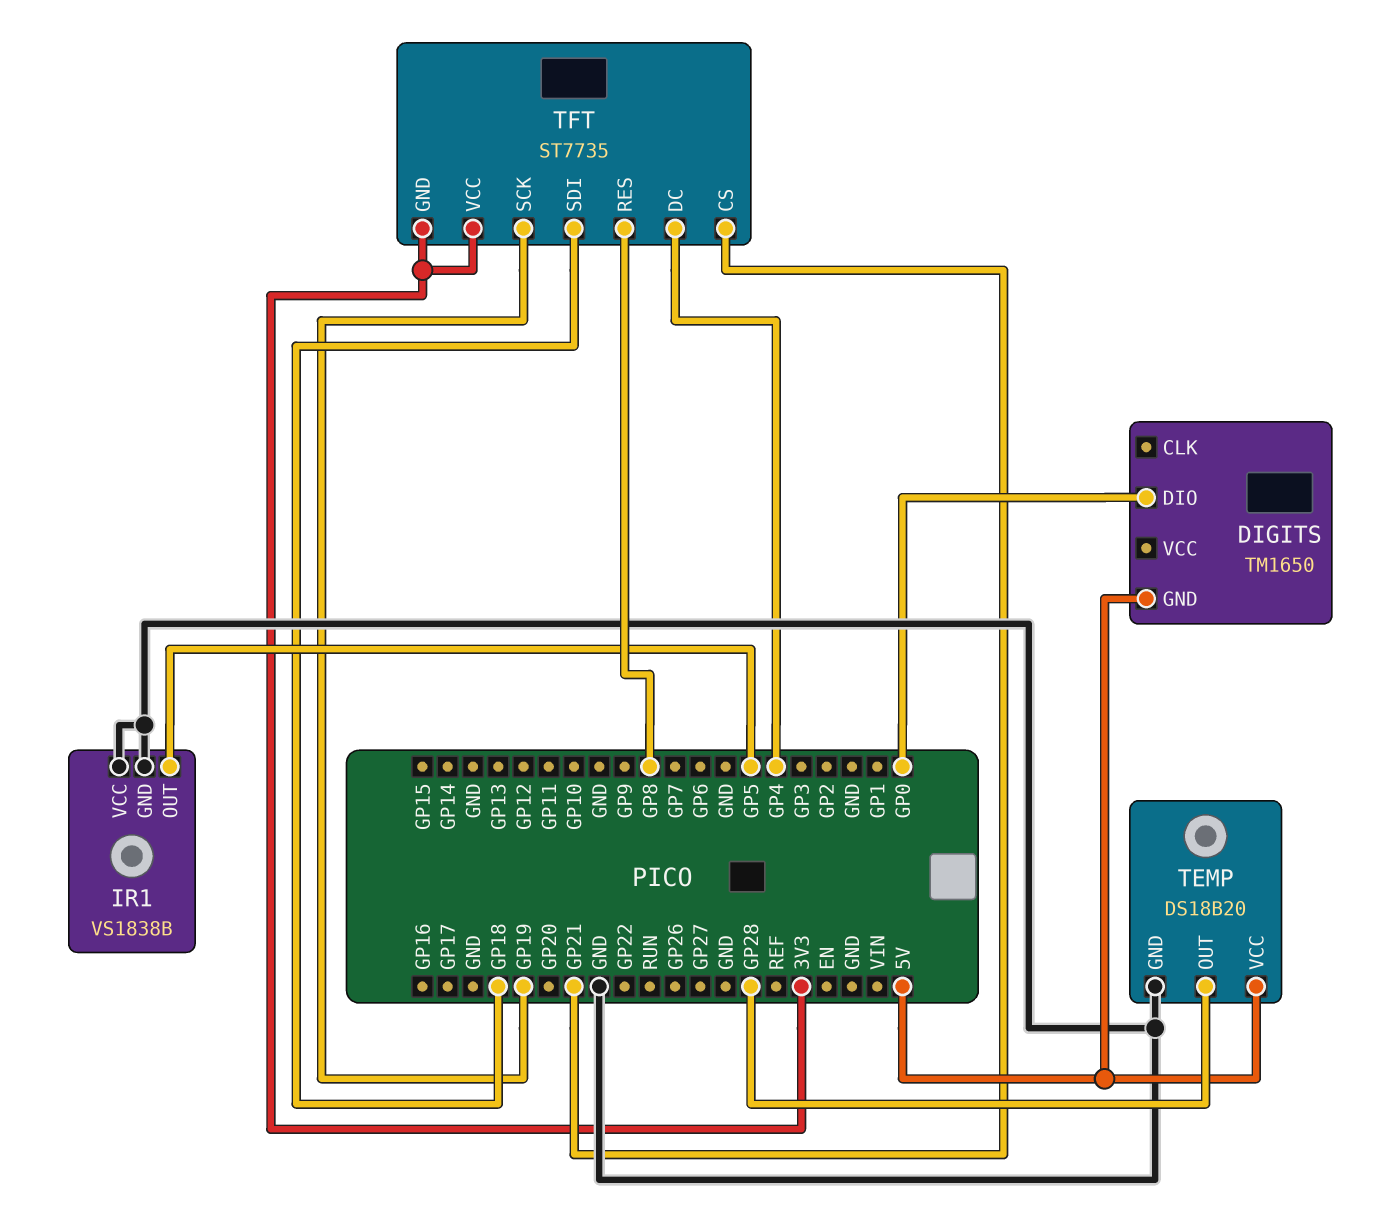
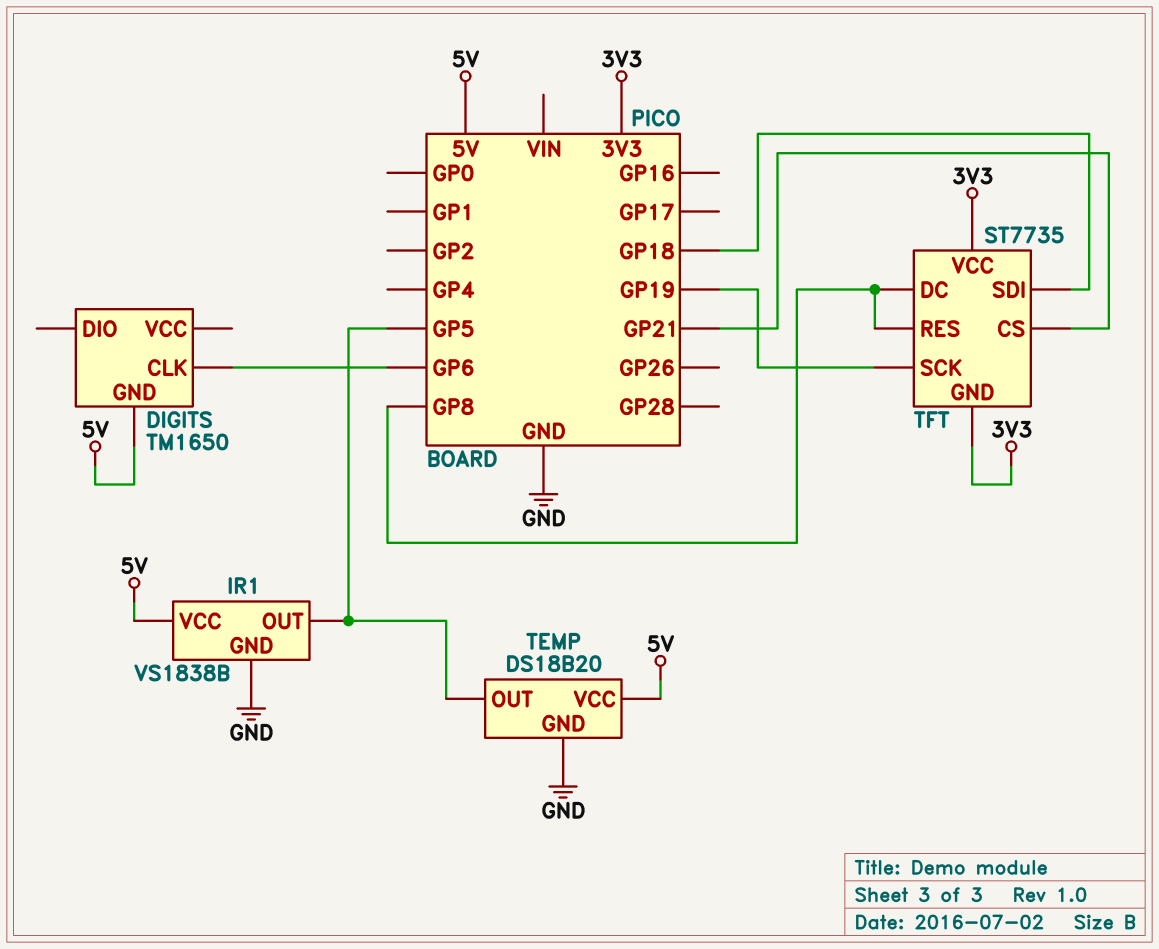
DIGITS pin CLK: none -> GP6
DIGITS pin DIO: GP0 -> none
IR1 pin VCC: GND -> 5V
TEMP pin OUT: GP28 -> GP5
TFT pin DC: GP4 -> GP8

